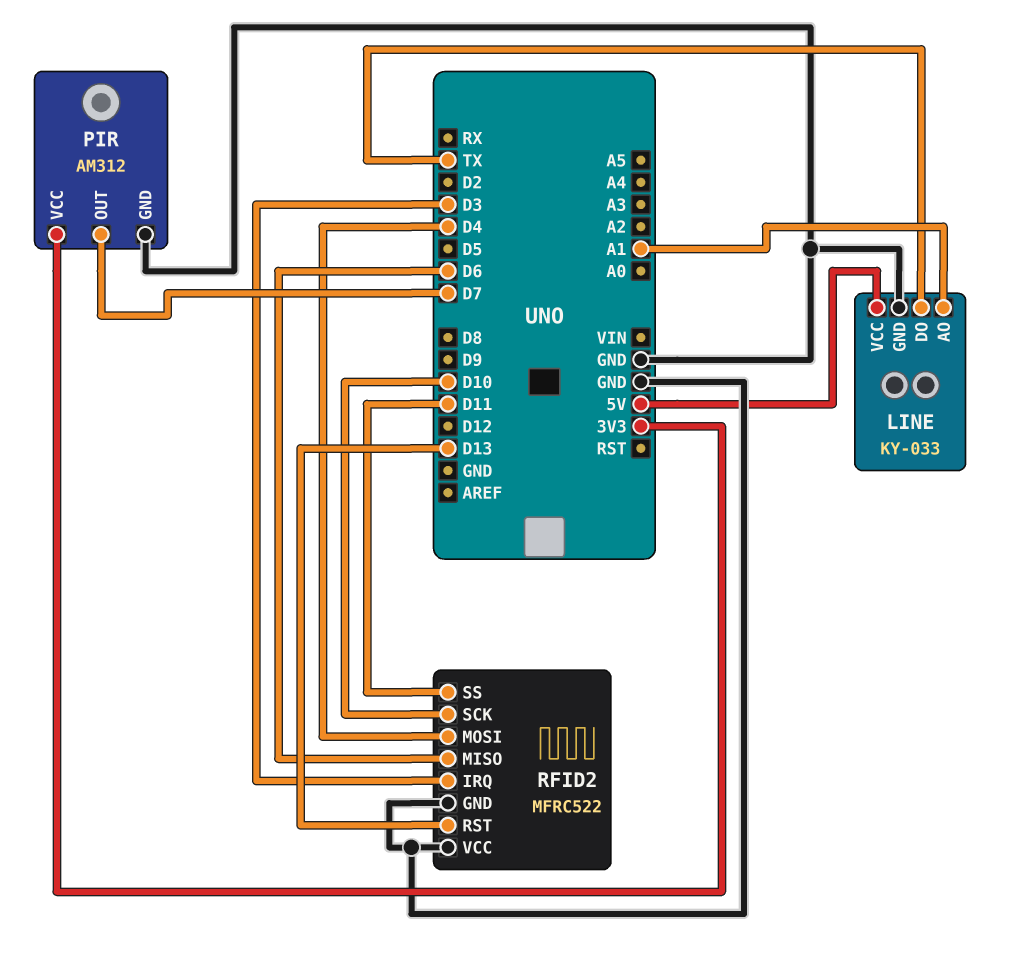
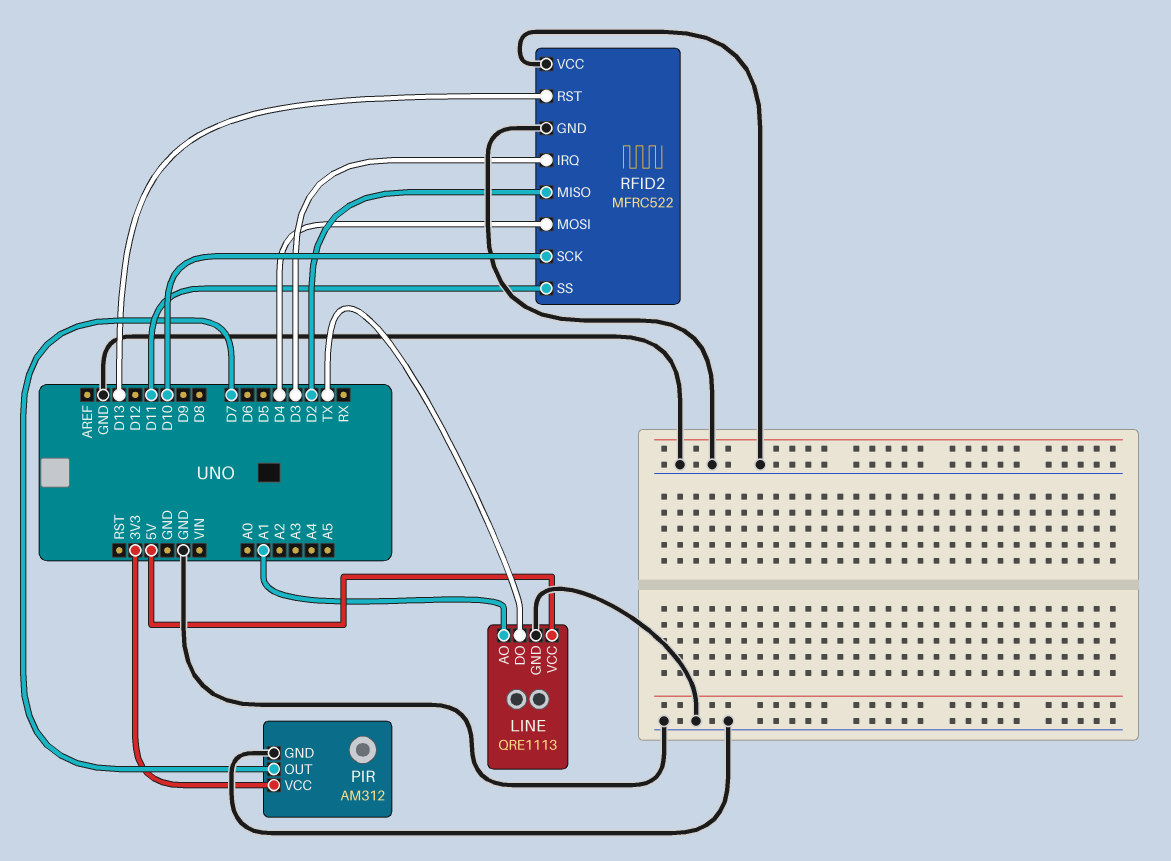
LINE: KY-033 -> QRE1113
RFID2 pin MISO: D6 -> D2

